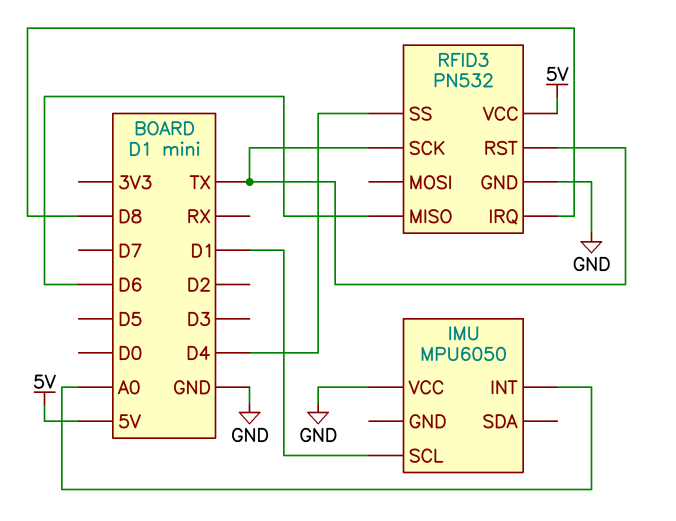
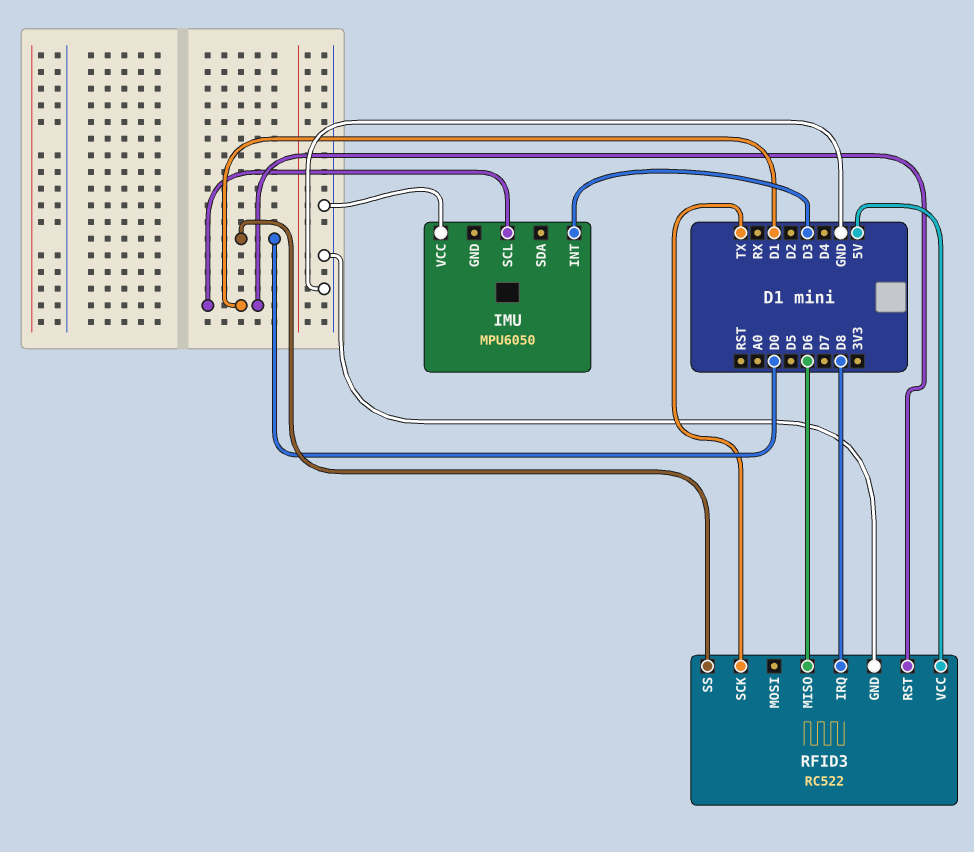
IMU pin INT: A0 -> D3
RFID3: PN532 -> RC522
RFID3 pin RST: TX -> D1
RFID3 pin SS: D4 -> D0

